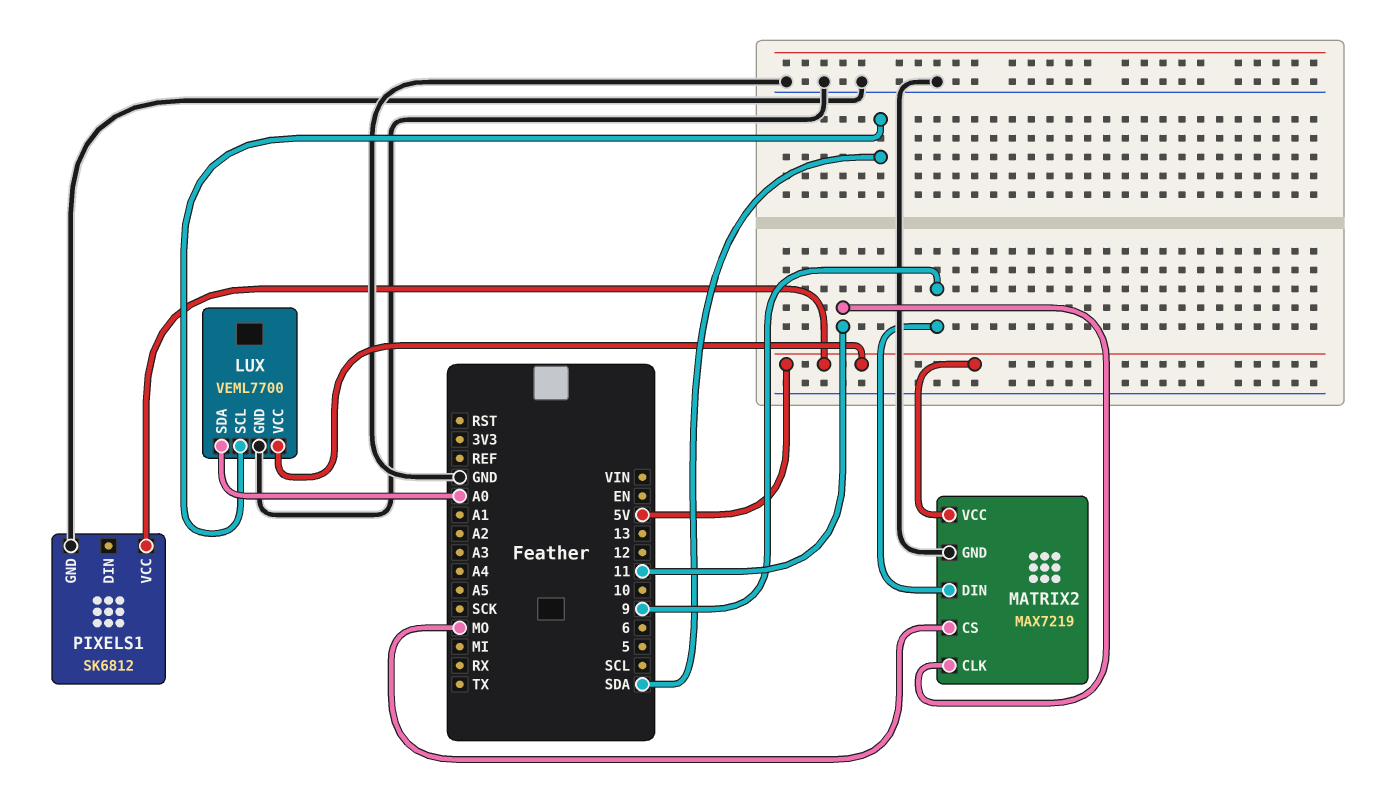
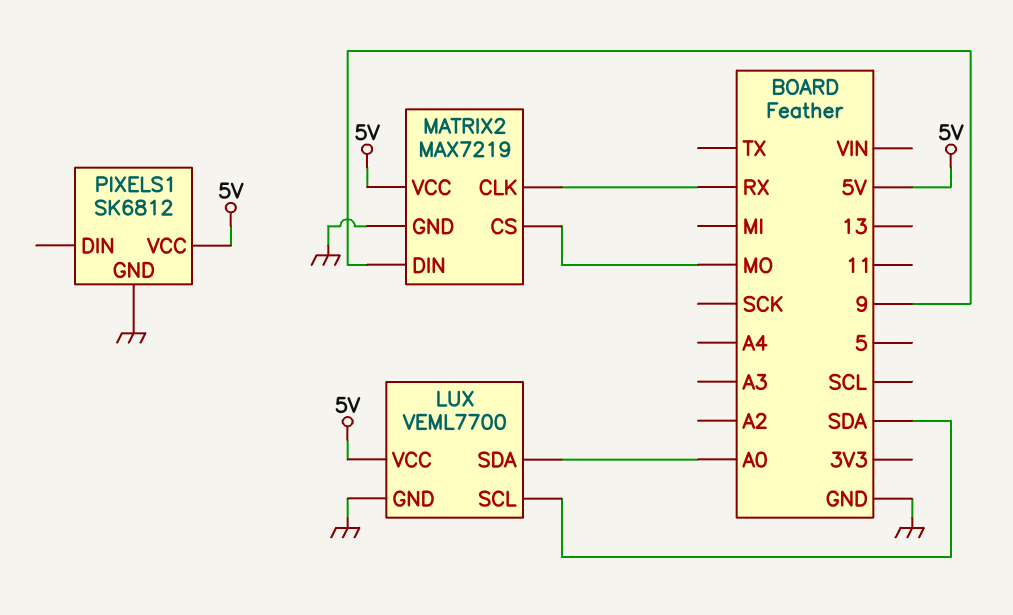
MATRIX2 pin CLK: 11 -> RX

